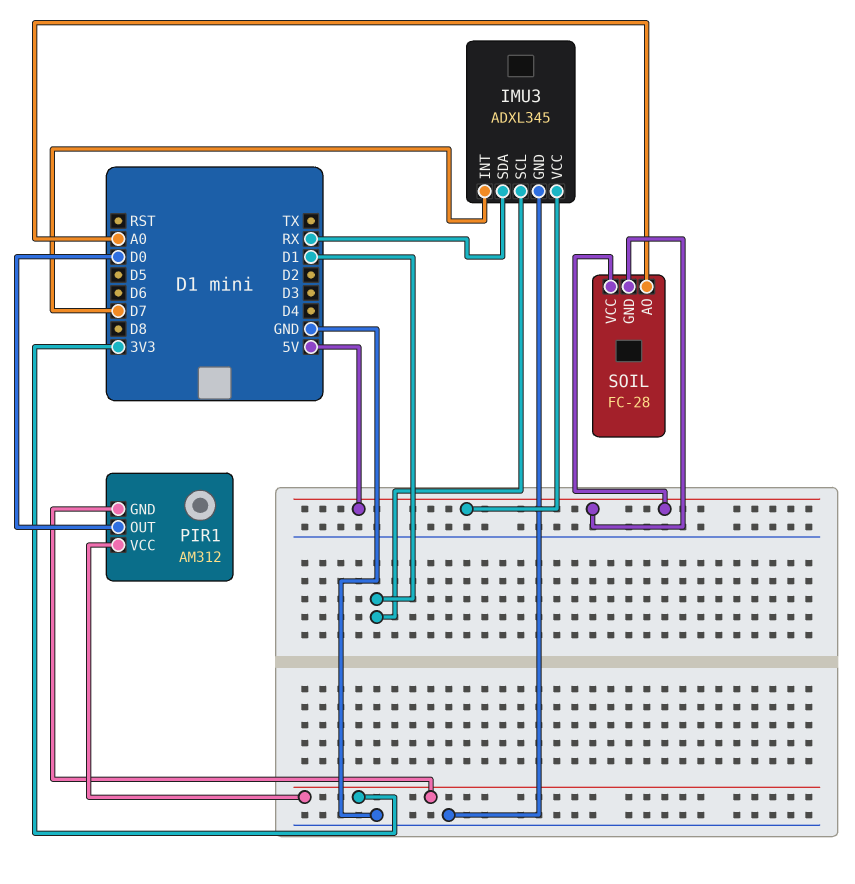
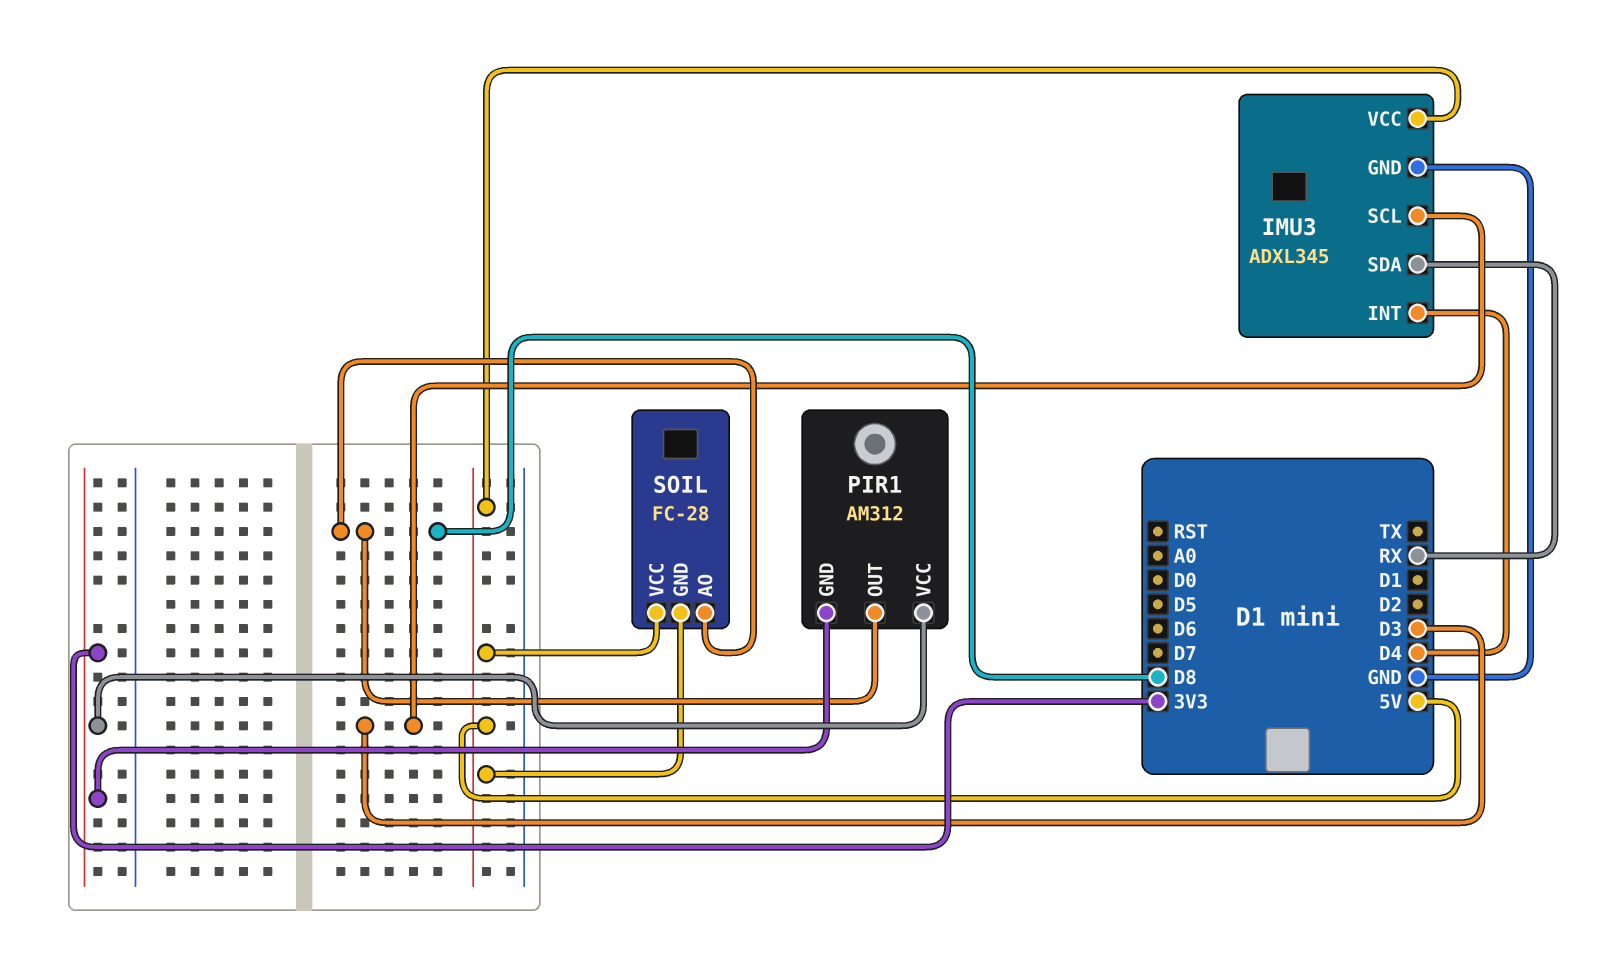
IMU3 pin INT: D7 -> D4
IMU3 pin SCL: D1 -> D3
PIR1 pin OUT: D0 -> D8
SOIL pin AO: A0 -> D8

